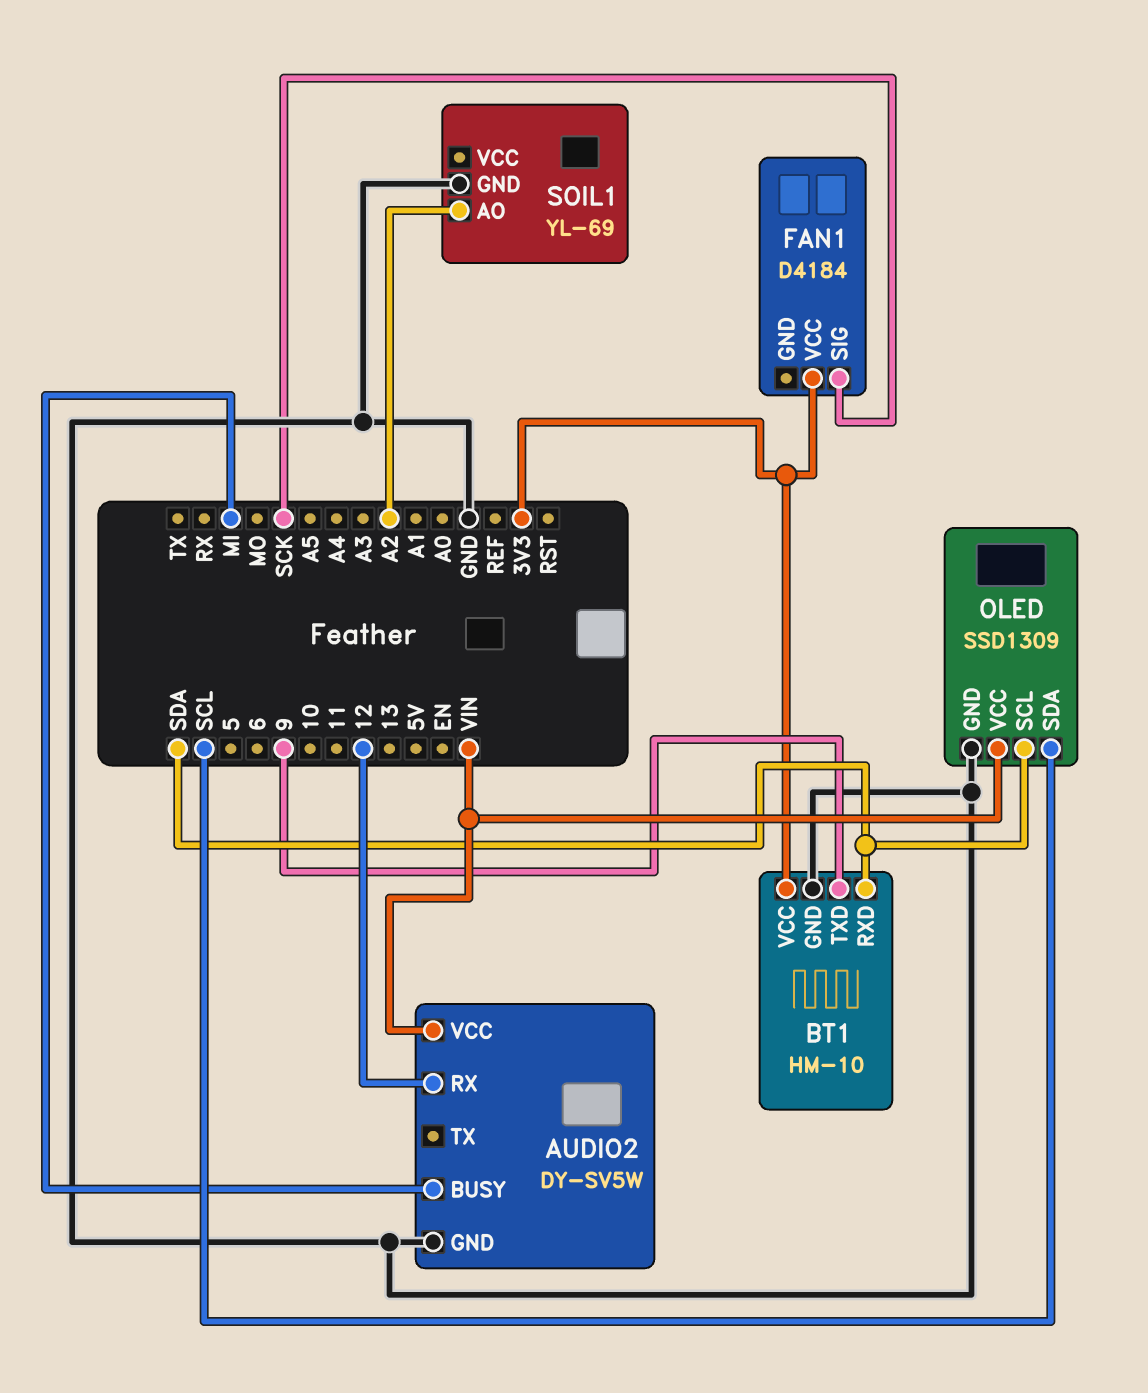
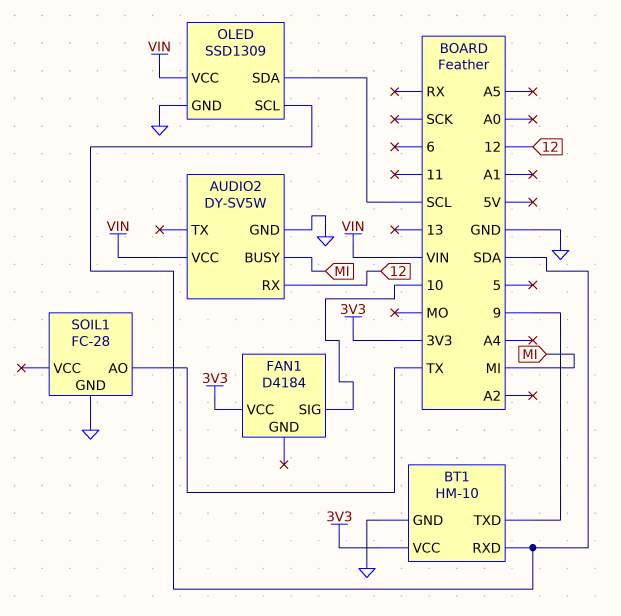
FAN1 pin SIG: SCK -> 10
SOIL1: YL-69 -> FC-28
SOIL1 pin AO: A2 -> TX

